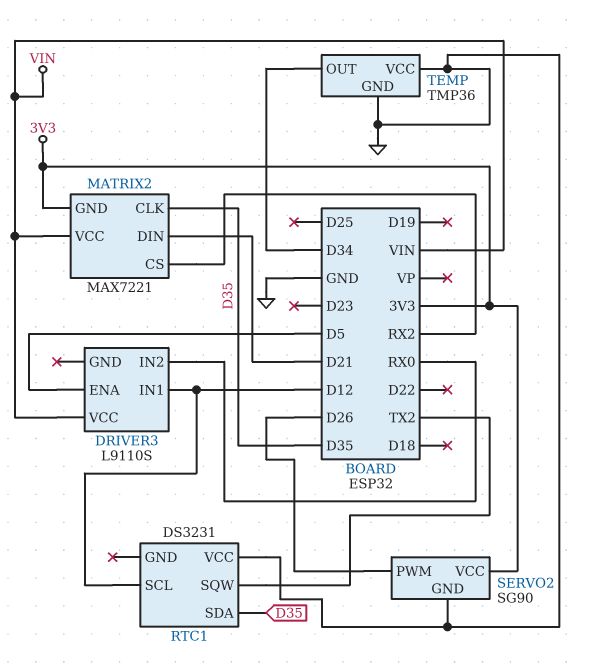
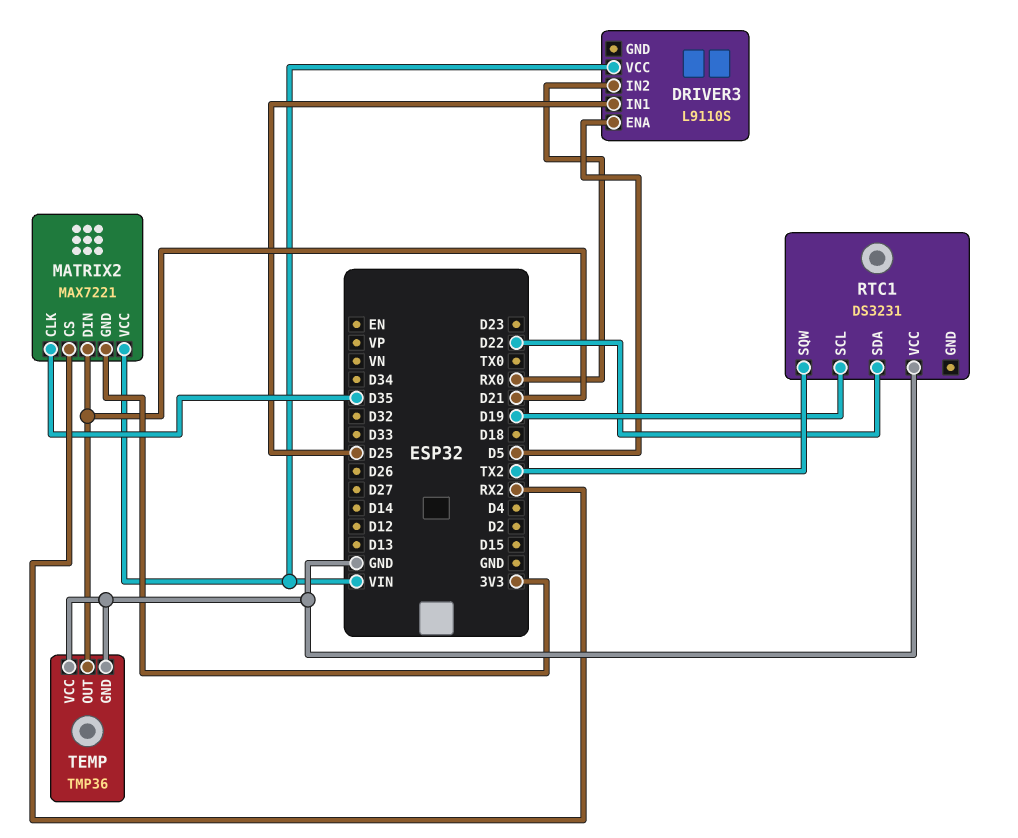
DRIVER3 pin IN1: D12 -> D25
RTC1 pin SCL: D12 -> D19
RTC1 pin SDA: D35 -> D22
SERVO2: SG90 -> none
SERVO2 pin GND: GND -> none
SERVO2 pin PWM: D26 -> none
SERVO2 pin VCC: 3V3 -> none
TEMP pin OUT: D34 -> D21

